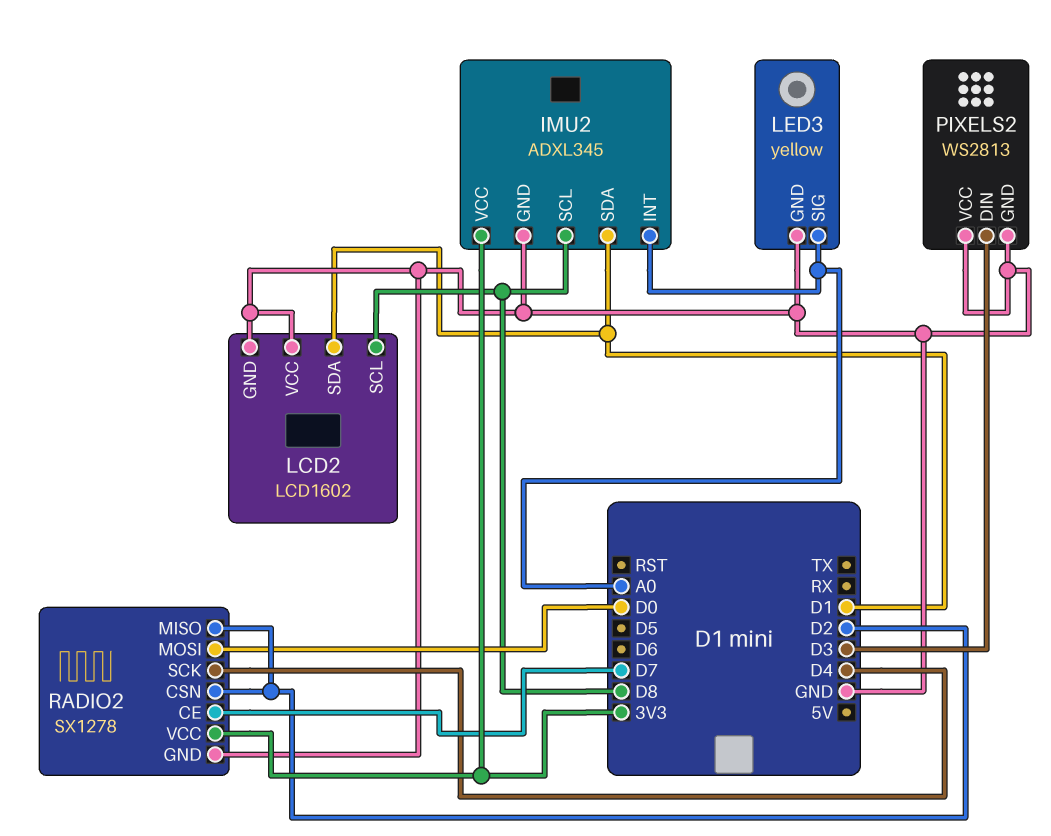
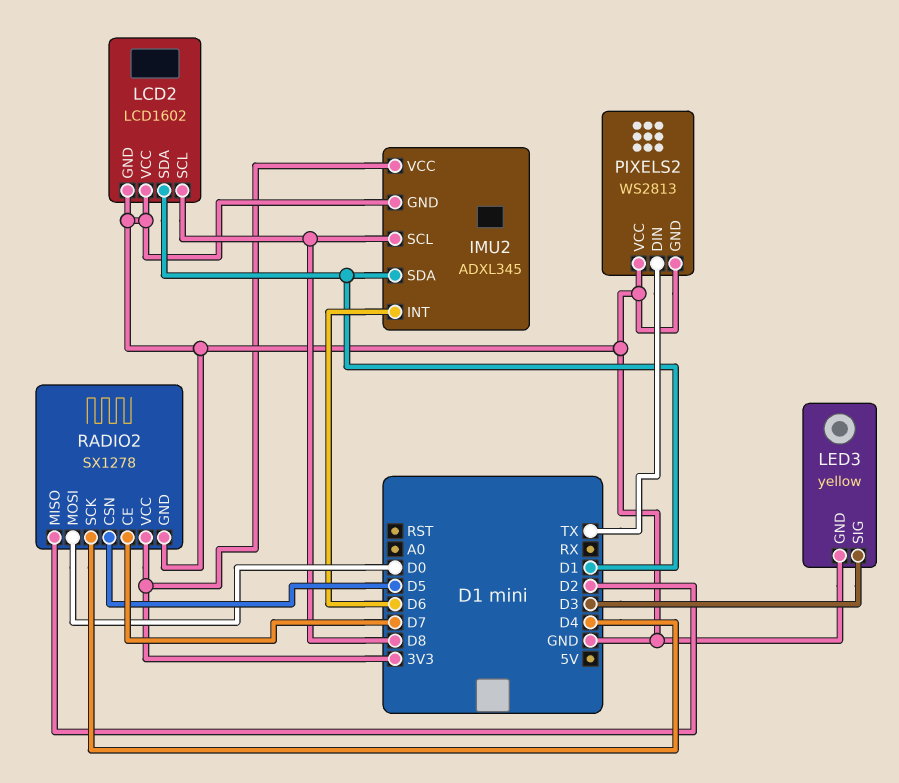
IMU2 pin INT: A0 -> D6
LED3 pin SIG: A0 -> D3
PIXELS2 pin DIN: D3 -> TX
RADIO2 pin CSN: D2 -> D5

